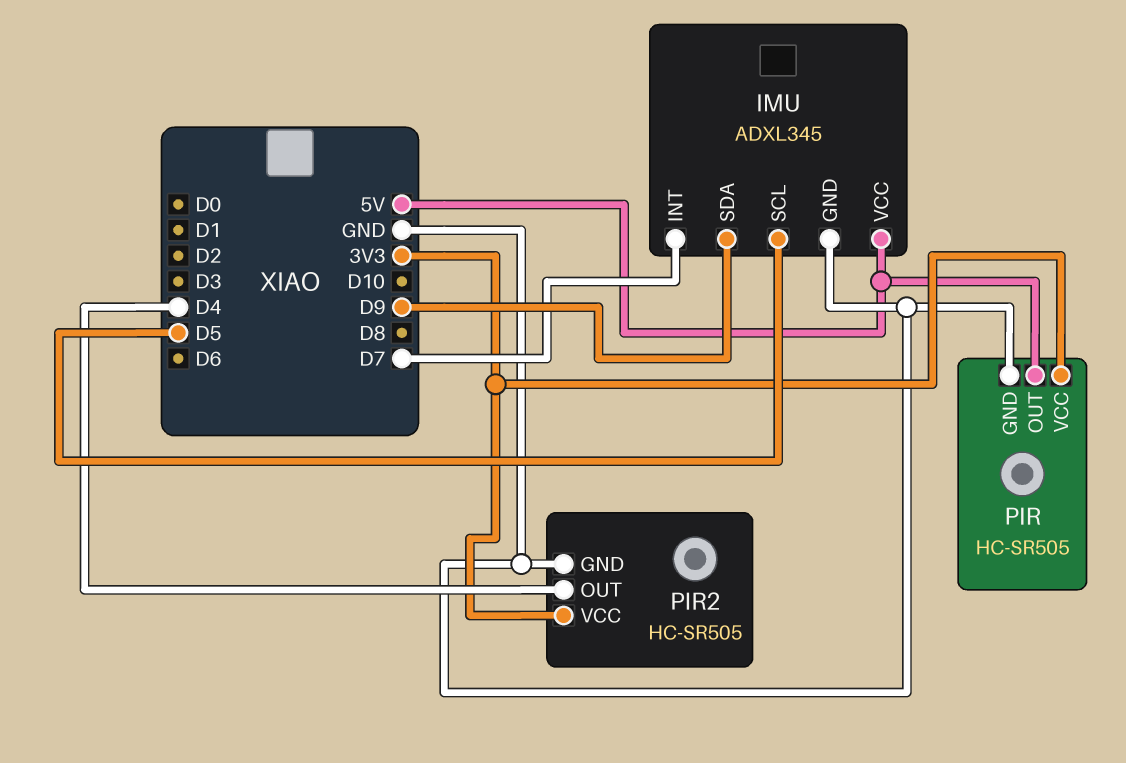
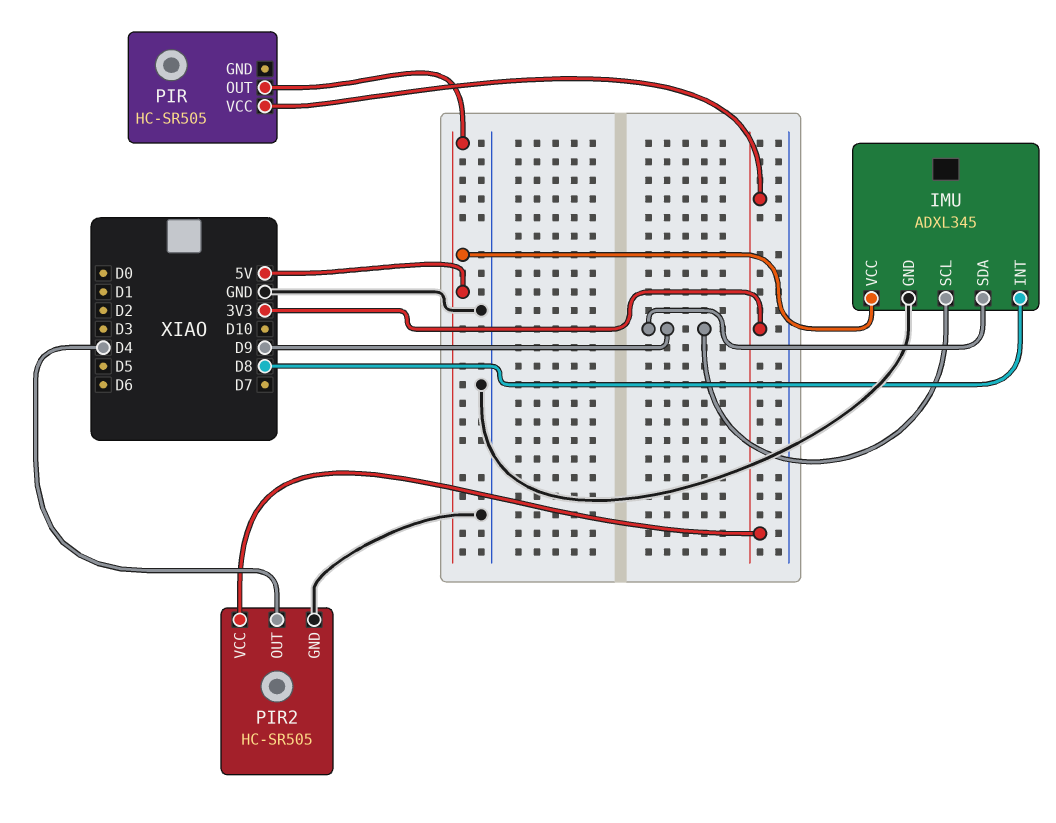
IMU pin INT: D7 -> D8
IMU pin SCL: D5 -> D9
PIR pin GND: GND -> none

